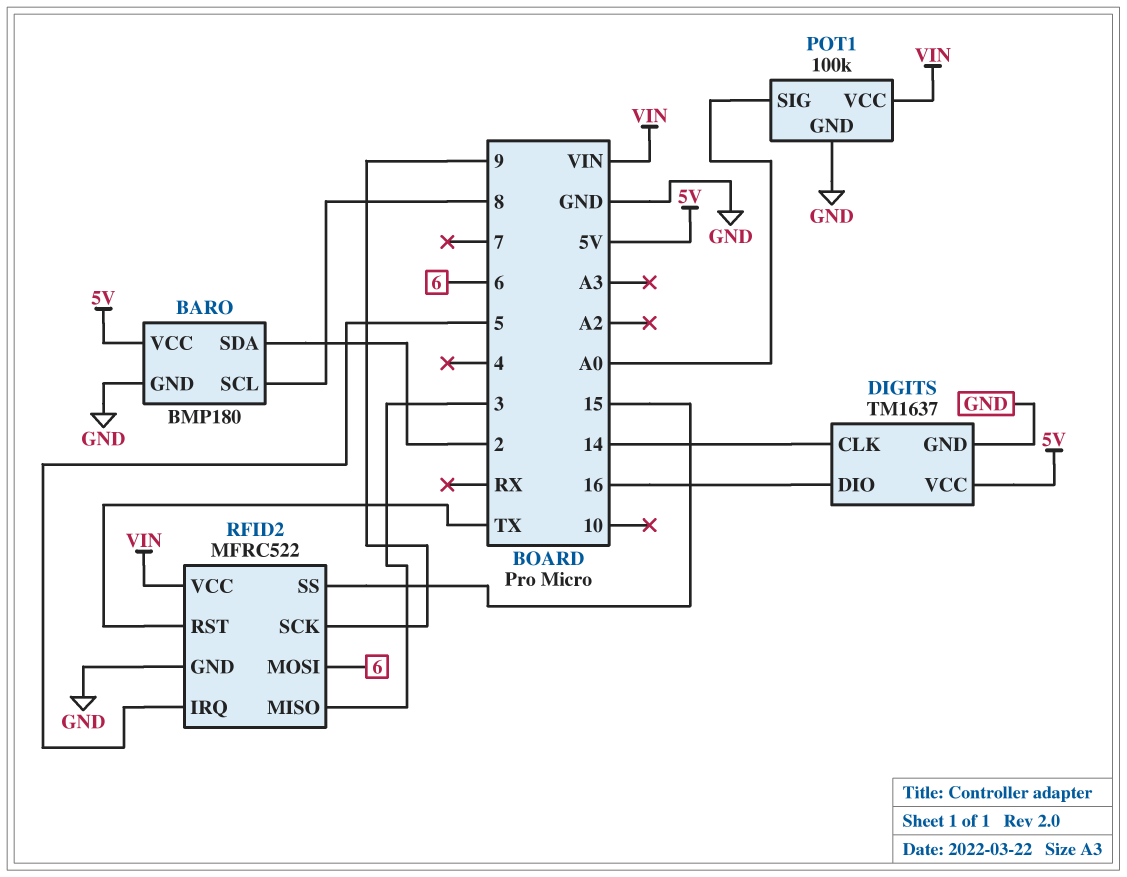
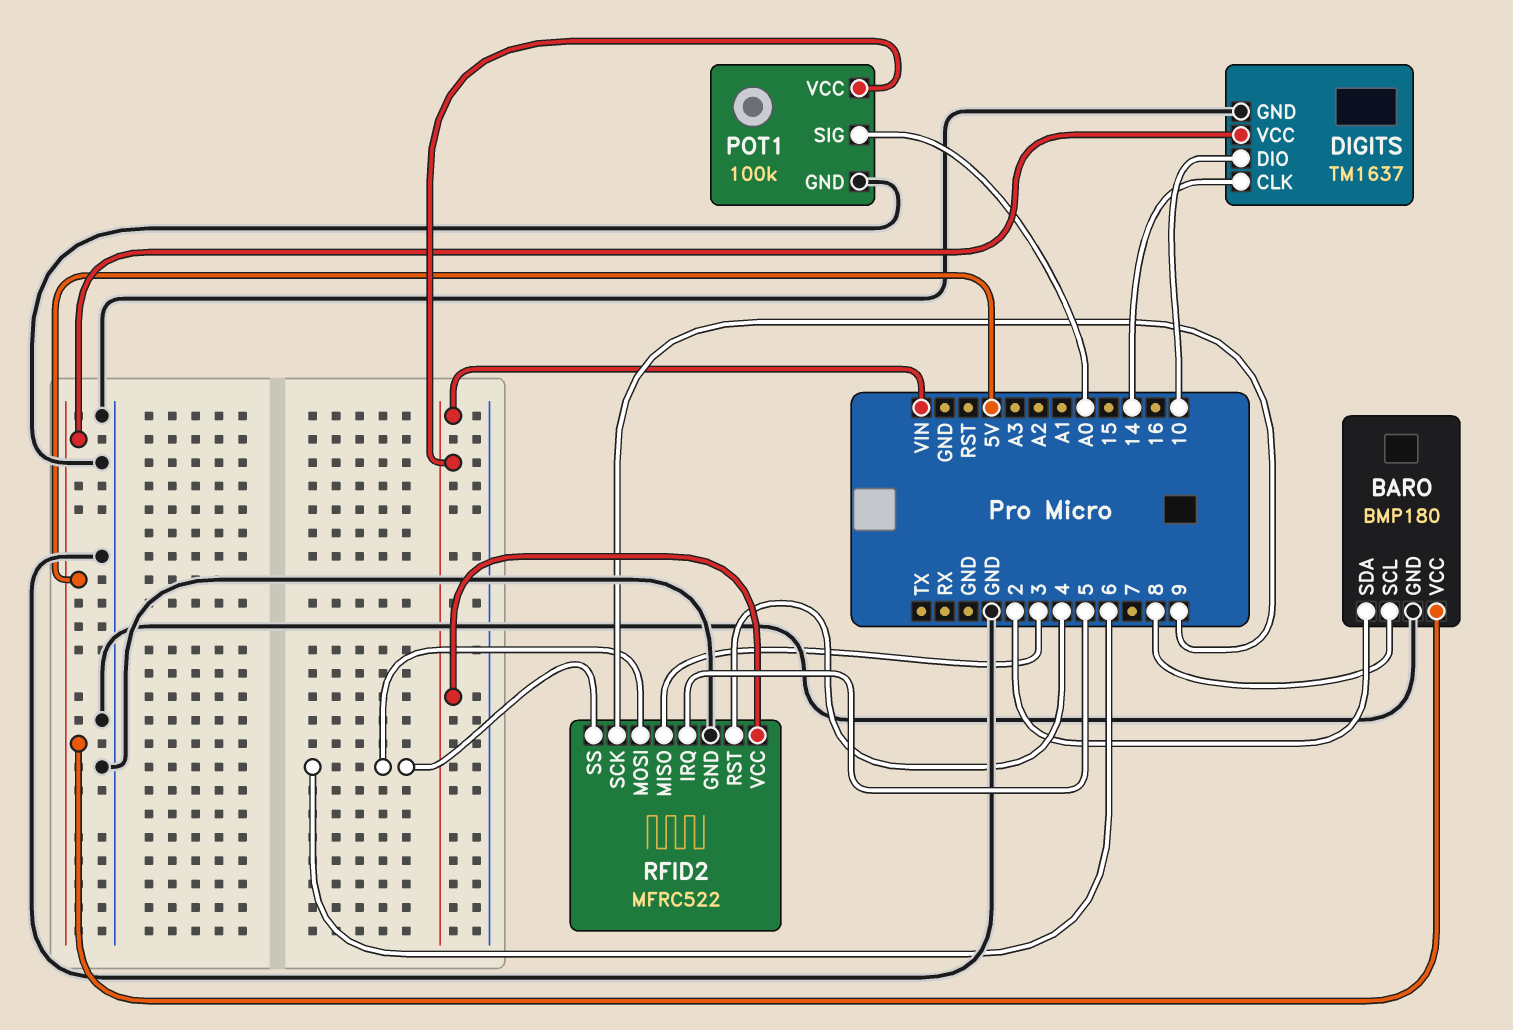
DIGITS pin DIO: 16 -> 10
RFID2 pin RST: TX -> 4
RFID2 pin SS: 15 -> 6

